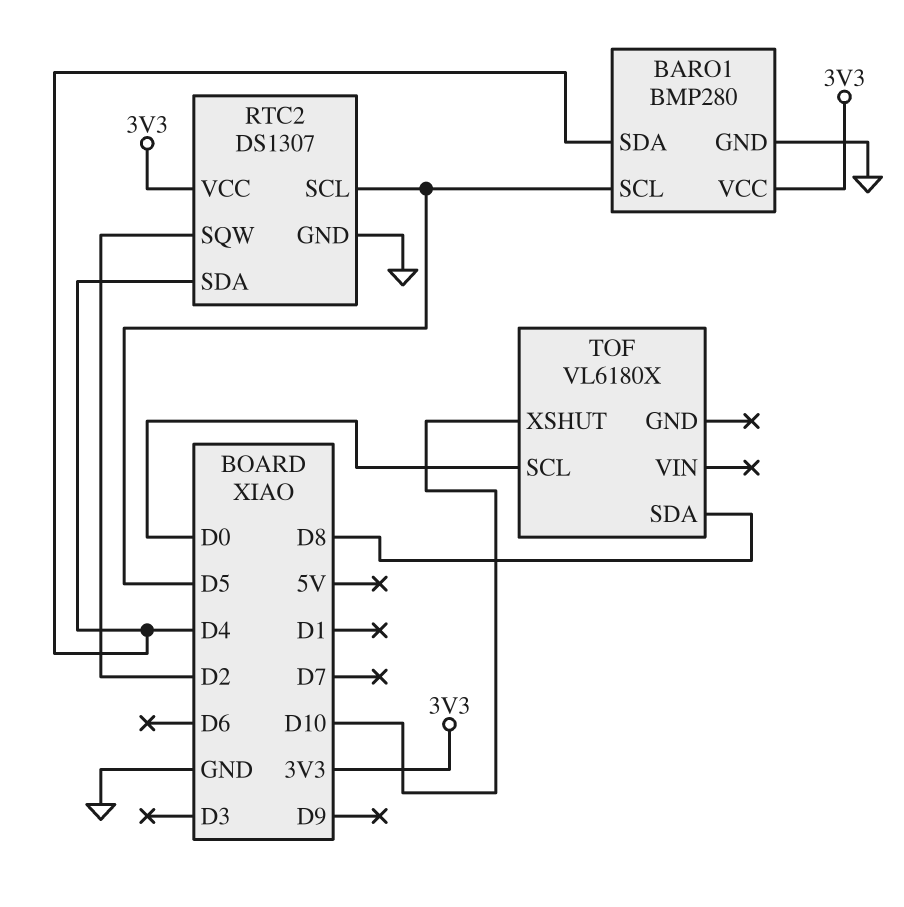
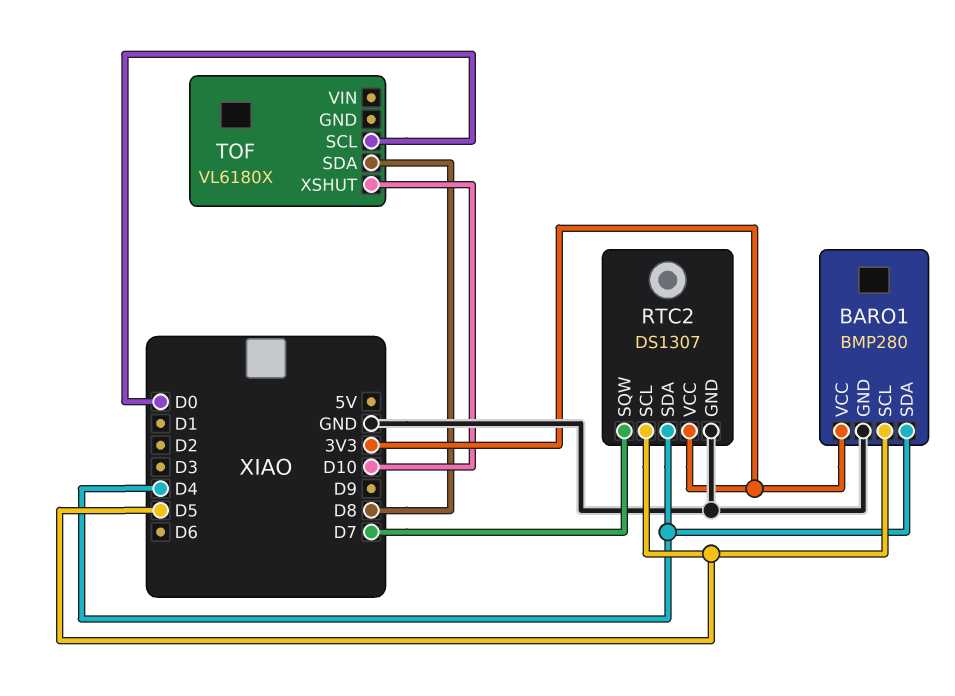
RTC2 pin SQW: D2 -> D7

